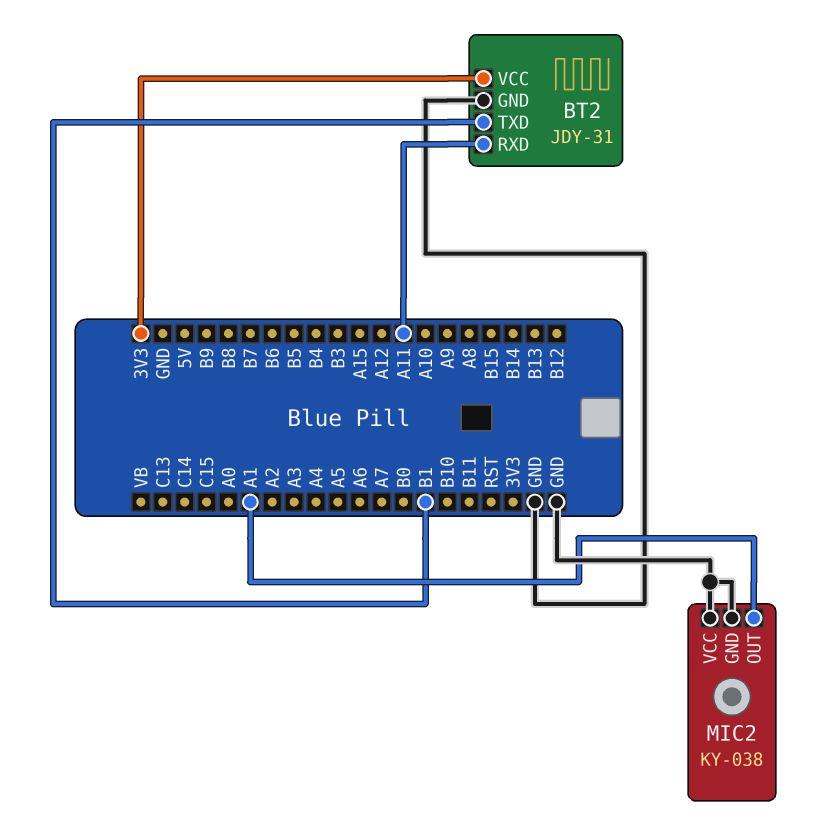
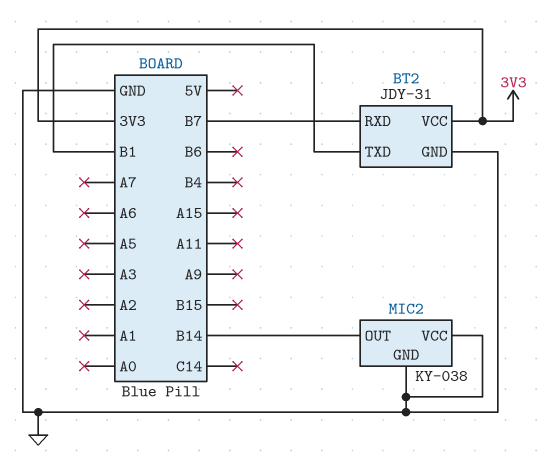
BT2 pin RXD: A11 -> B7
MIC2 pin OUT: A1 -> B14

